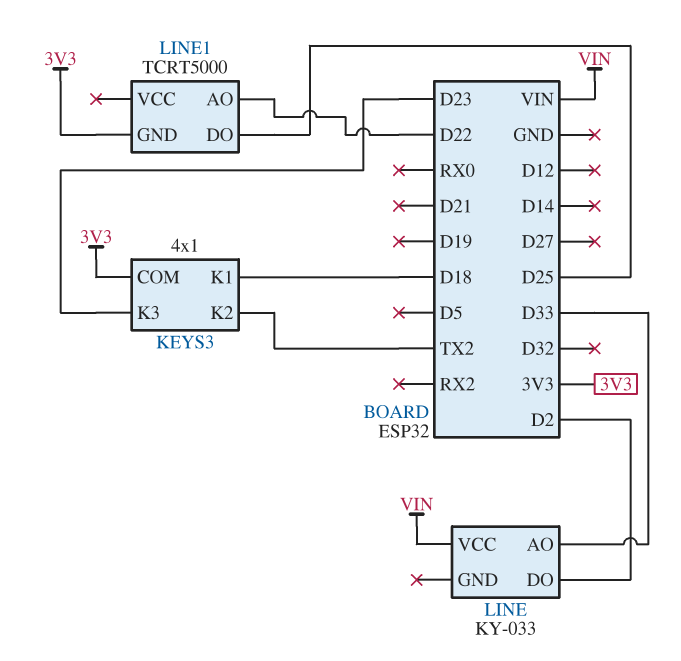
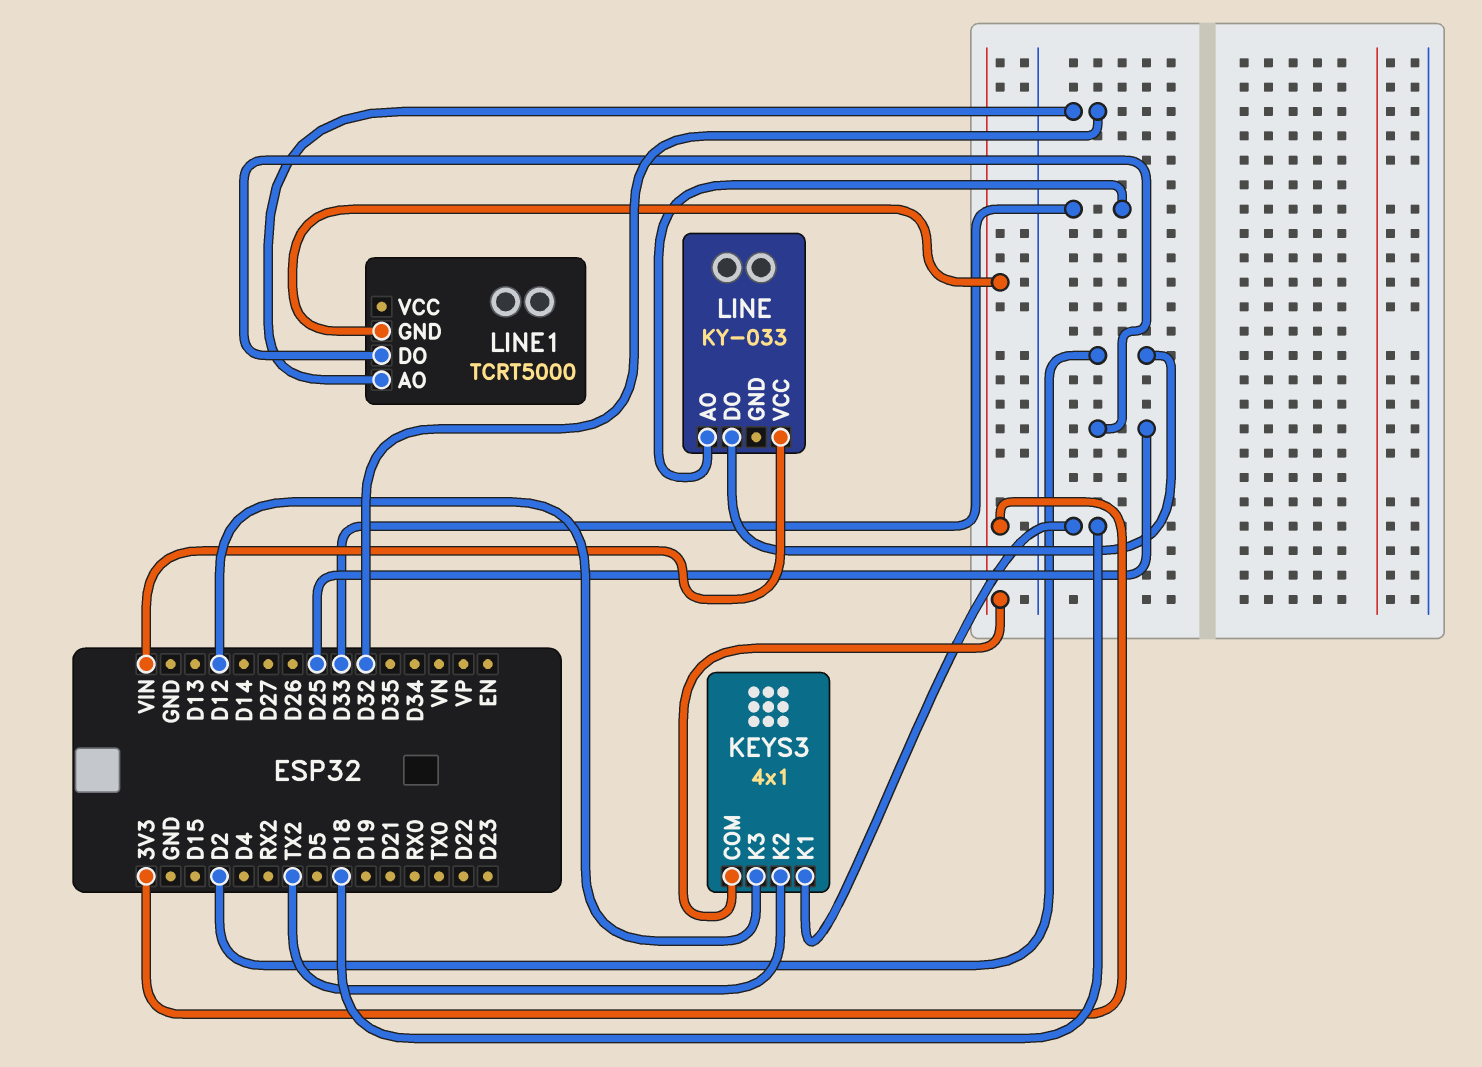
KEYS3 pin K3: D23 -> D12
LINE1 pin AO: D22 -> D32

